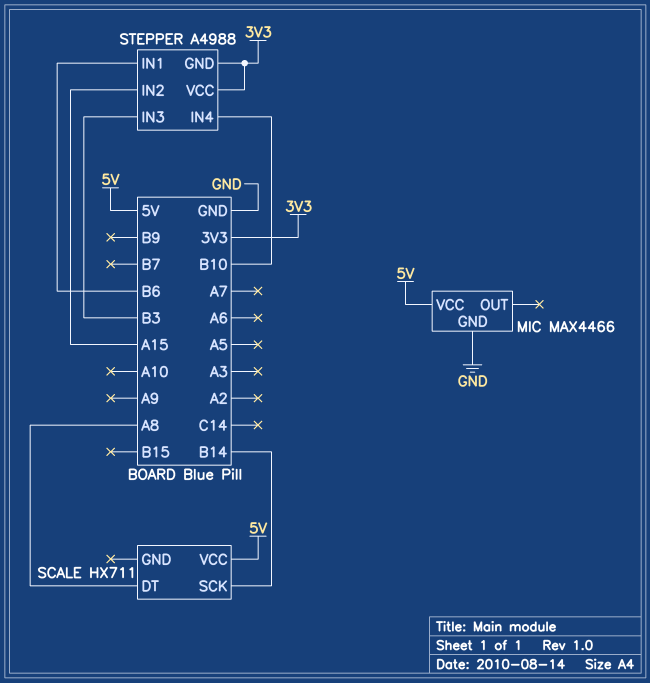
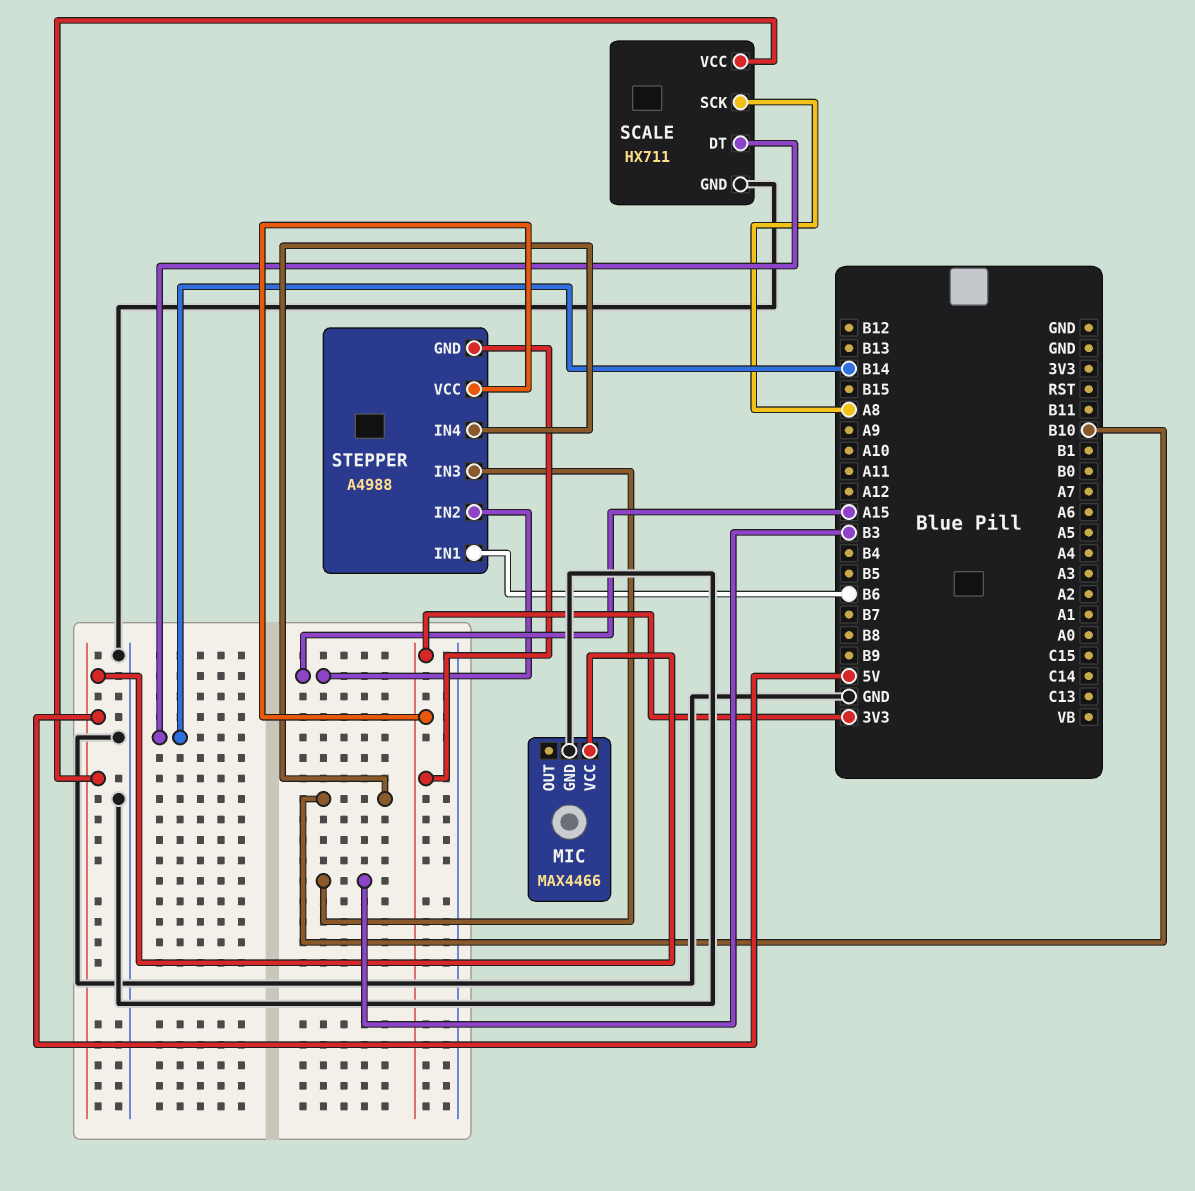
SCALE pin DT: A8 -> B14
SCALE pin GND: none -> GND
SCALE pin SCK: B14 -> A8

